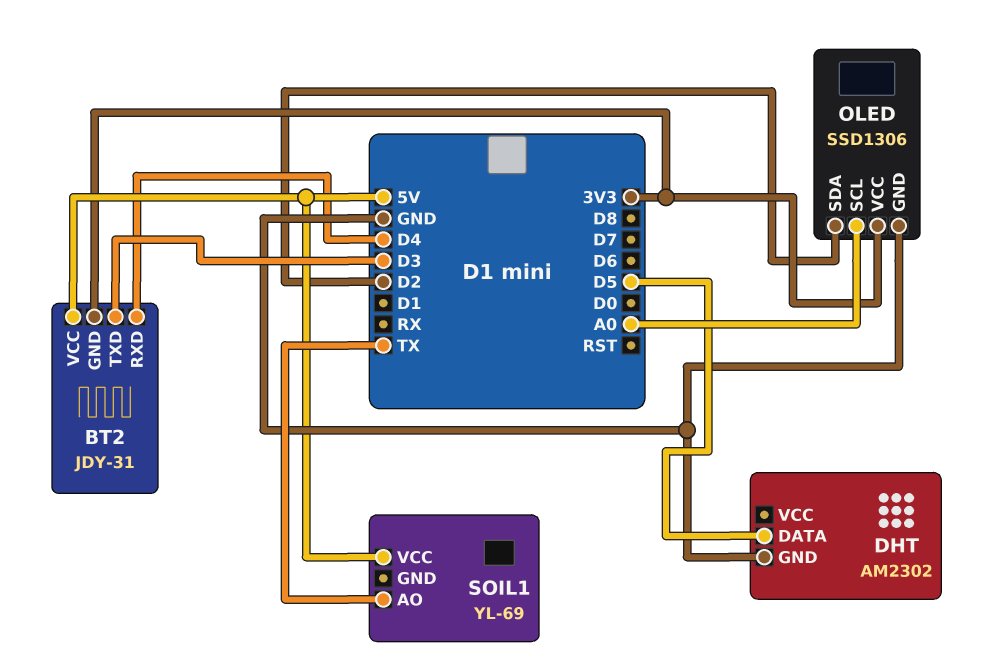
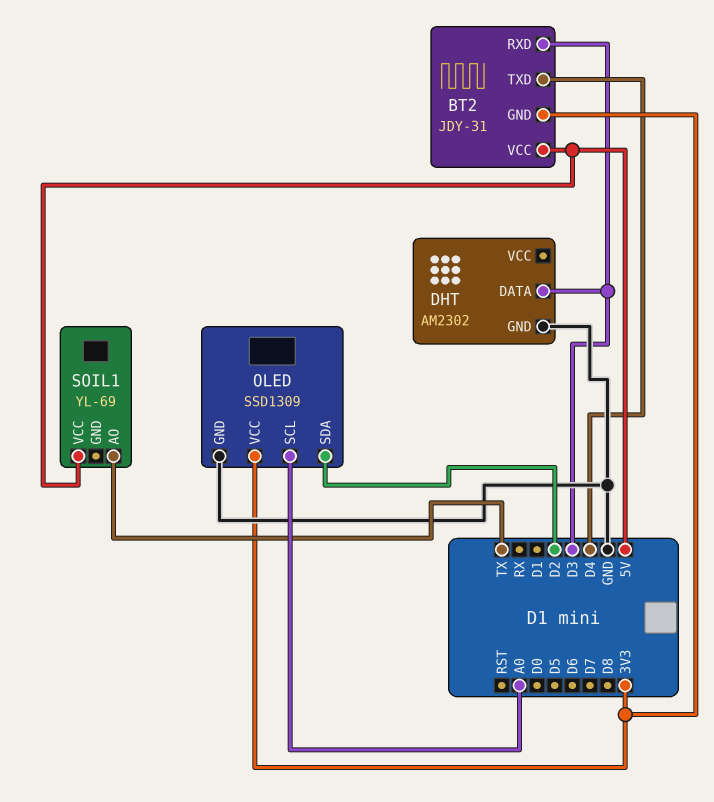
BT2 pin RXD: D4 -> D3
BT2 pin TXD: D3 -> D4
DHT pin DATA: D5 -> D3
OLED: SSD1306 -> SSD1309

